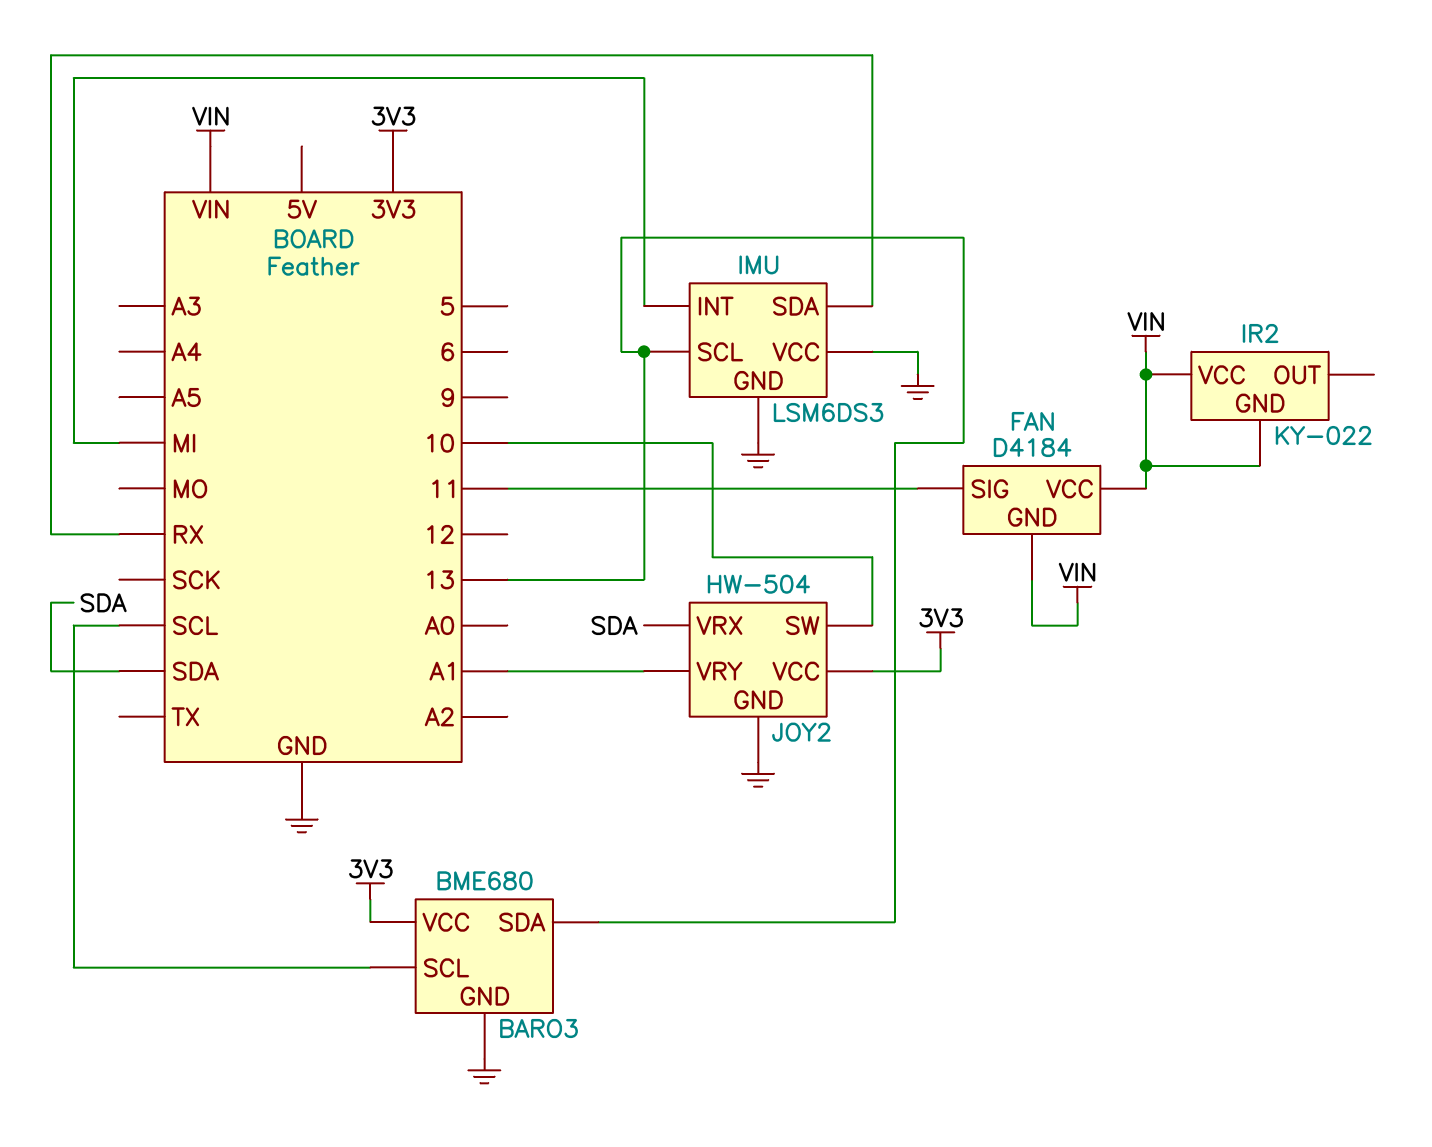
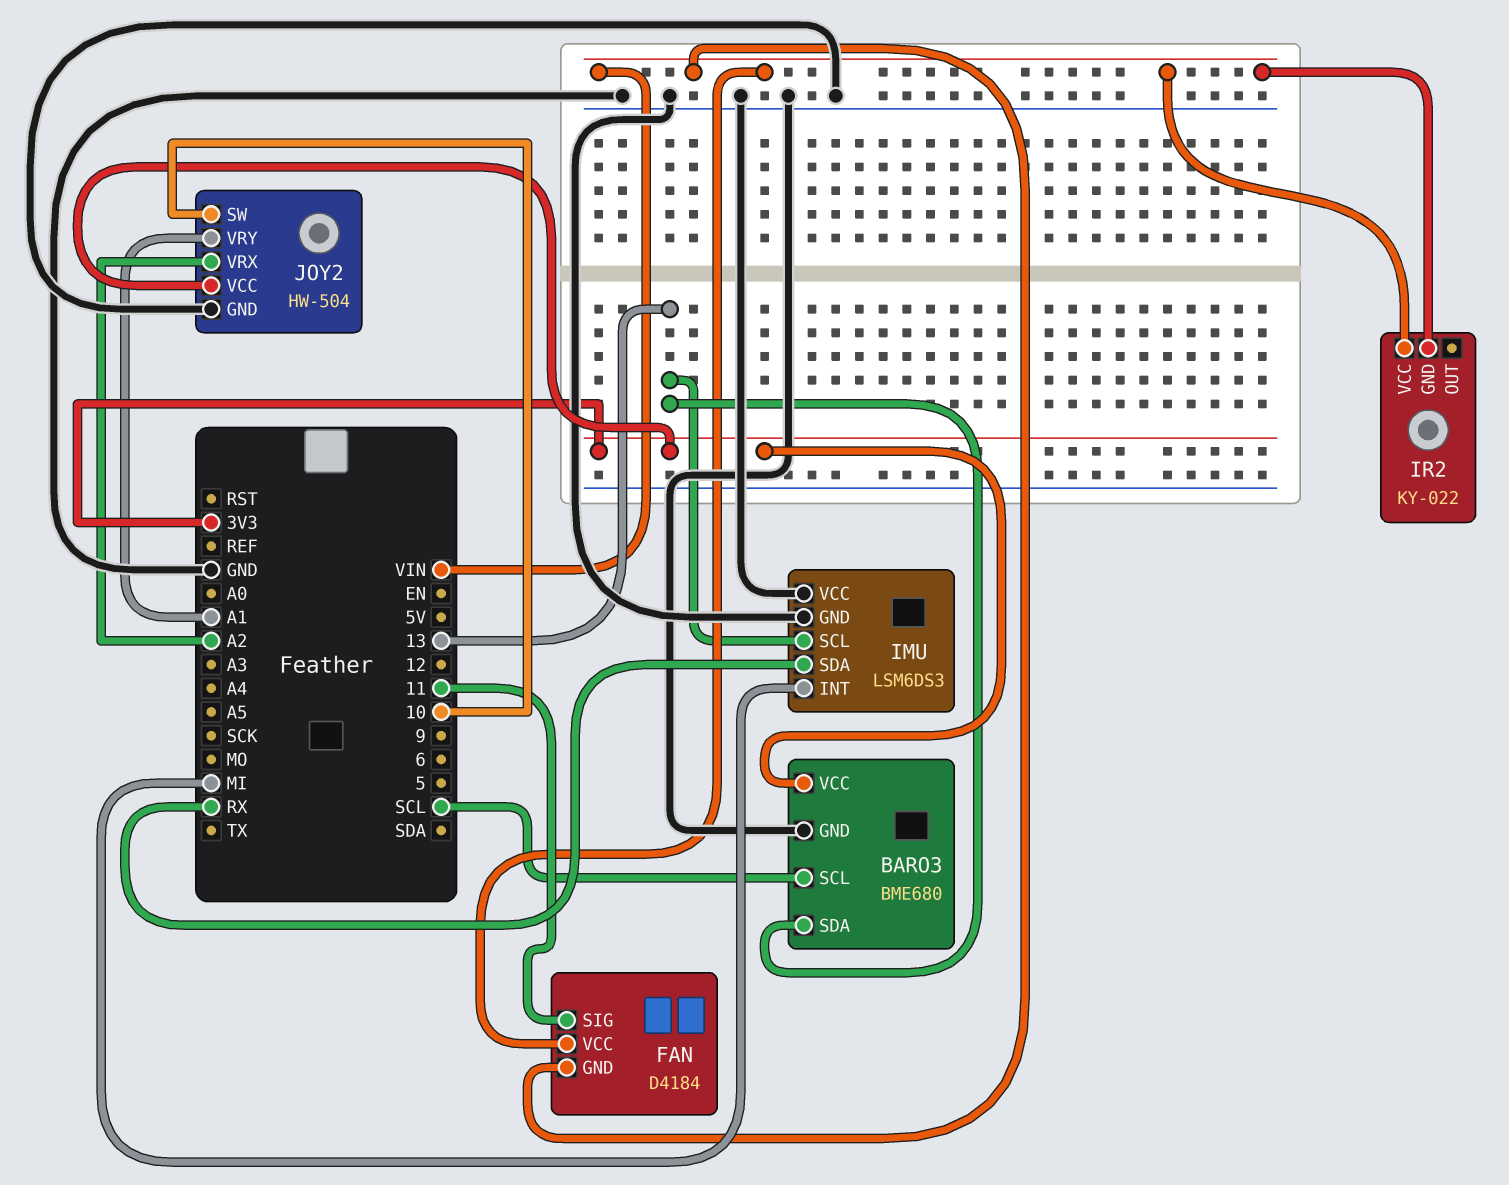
JOY2 pin VRX: SDA -> A2

